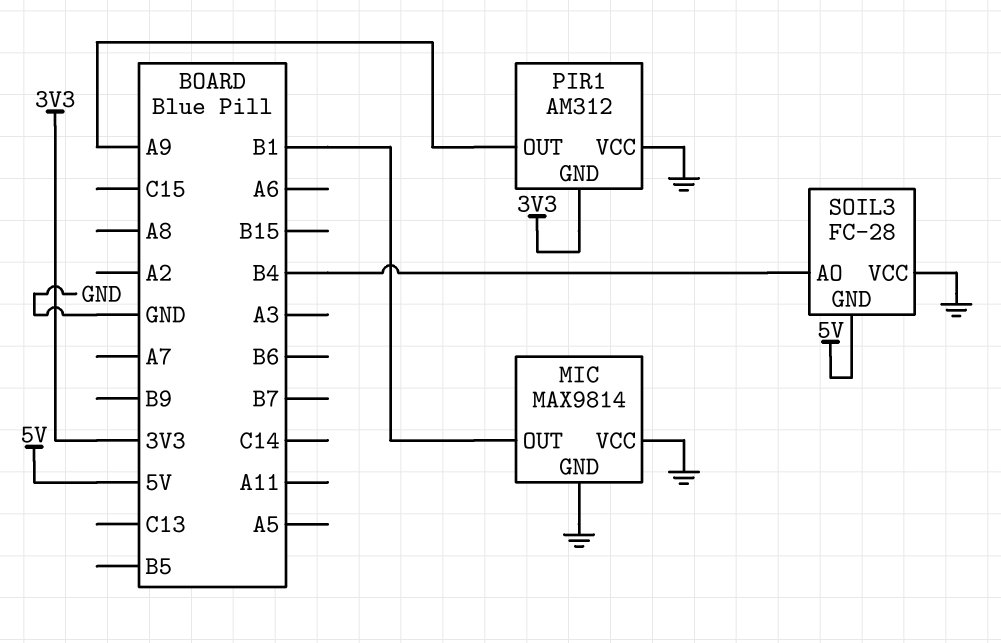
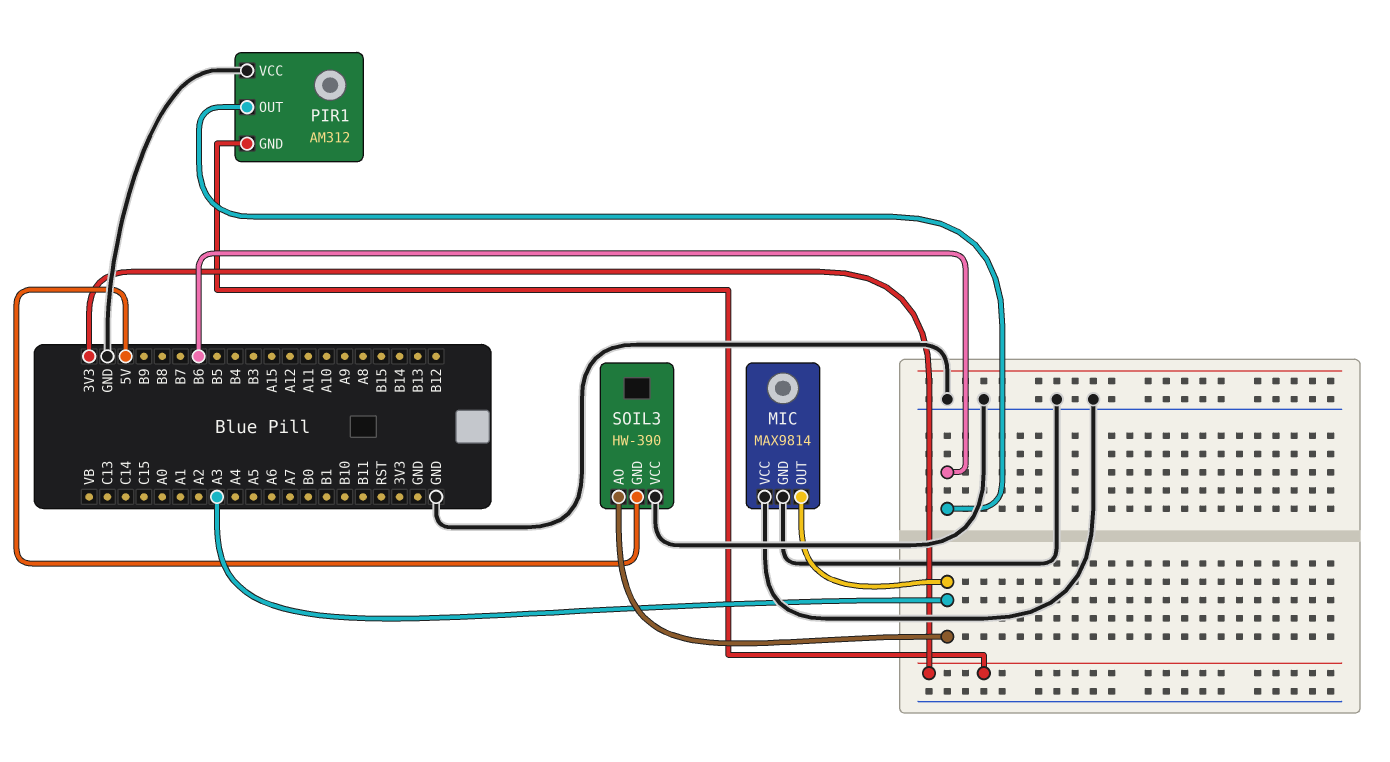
MIC pin OUT: B1 -> A3
PIR1 pin OUT: A9 -> B6
SOIL3: FC-28 -> HW-390
SOIL3 pin AO: B4 -> A3

